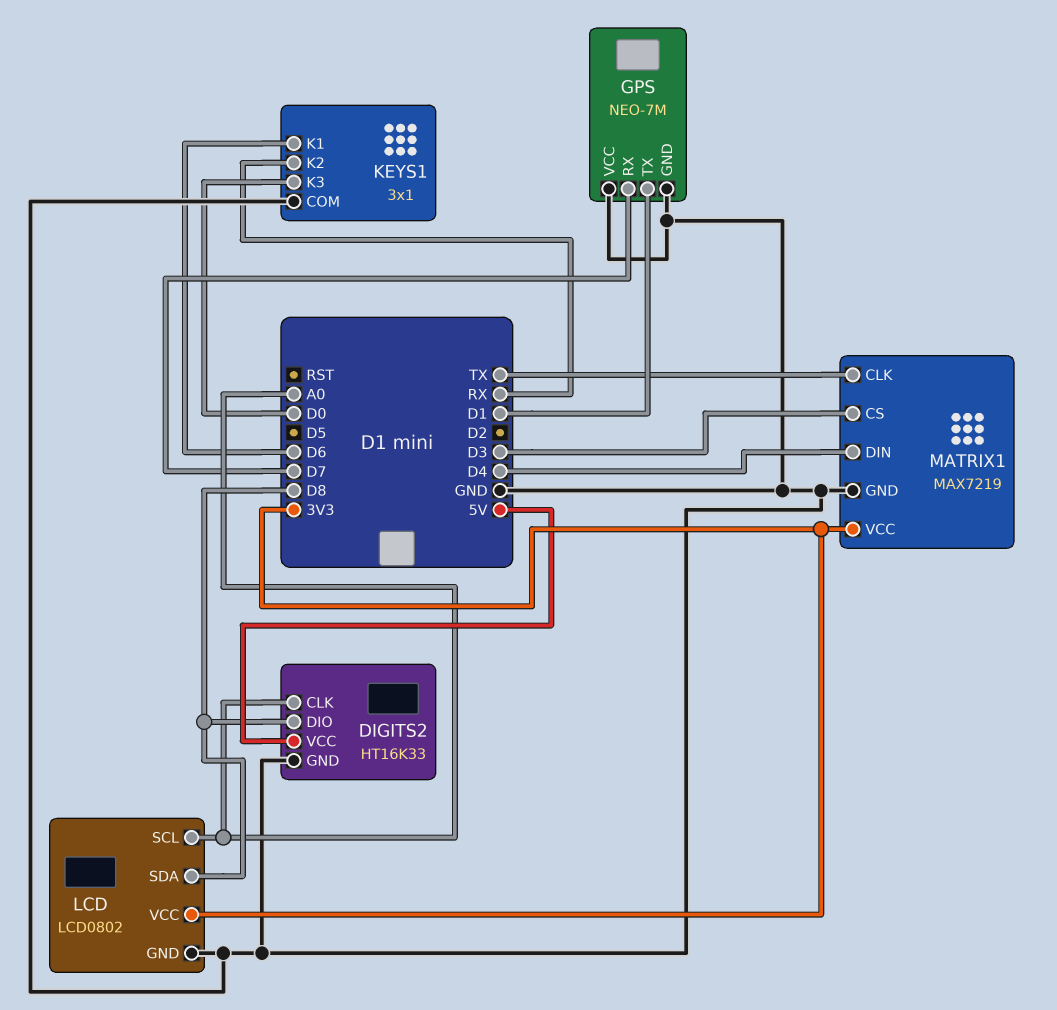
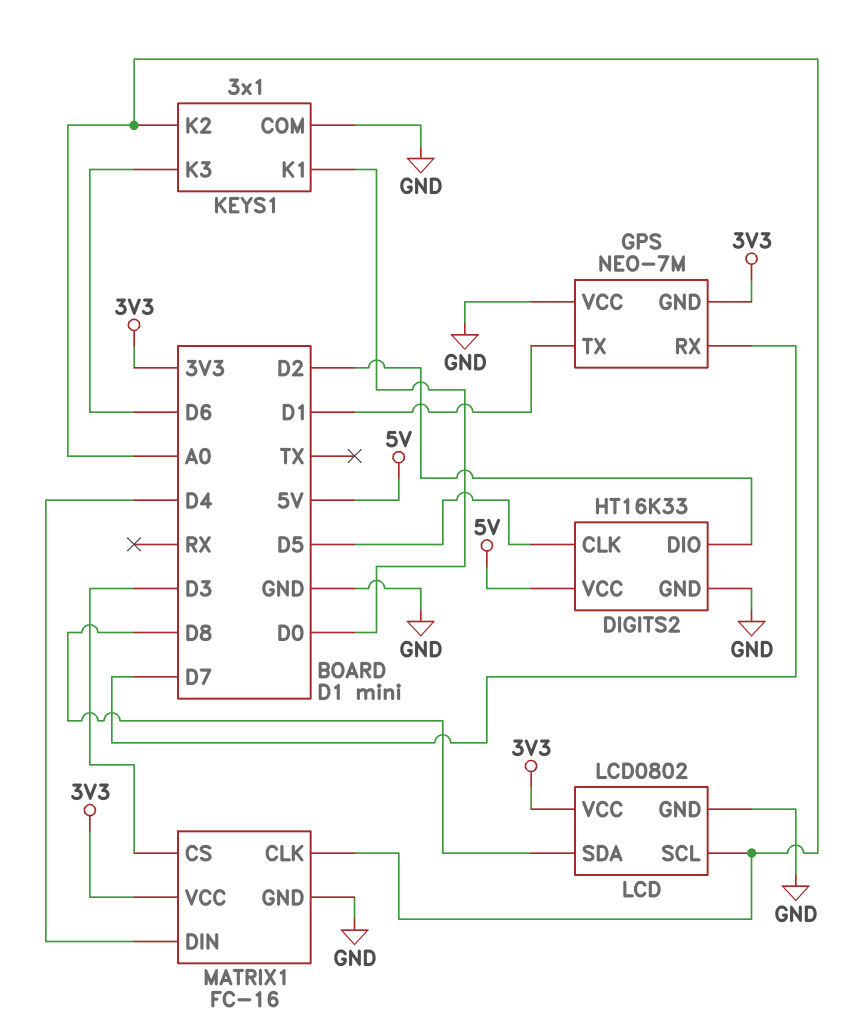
DIGITS2 pin CLK: A0 -> D5
DIGITS2 pin DIO: D8 -> D2
GPS pin GND: GND -> 3V3
KEYS1 pin K1: D6 -> D0
KEYS1 pin K2: RX -> A0
KEYS1 pin K3: D0 -> D6
MATRIX1: MAX7219 -> FC-16
MATRIX1 pin CLK: TX -> A0

